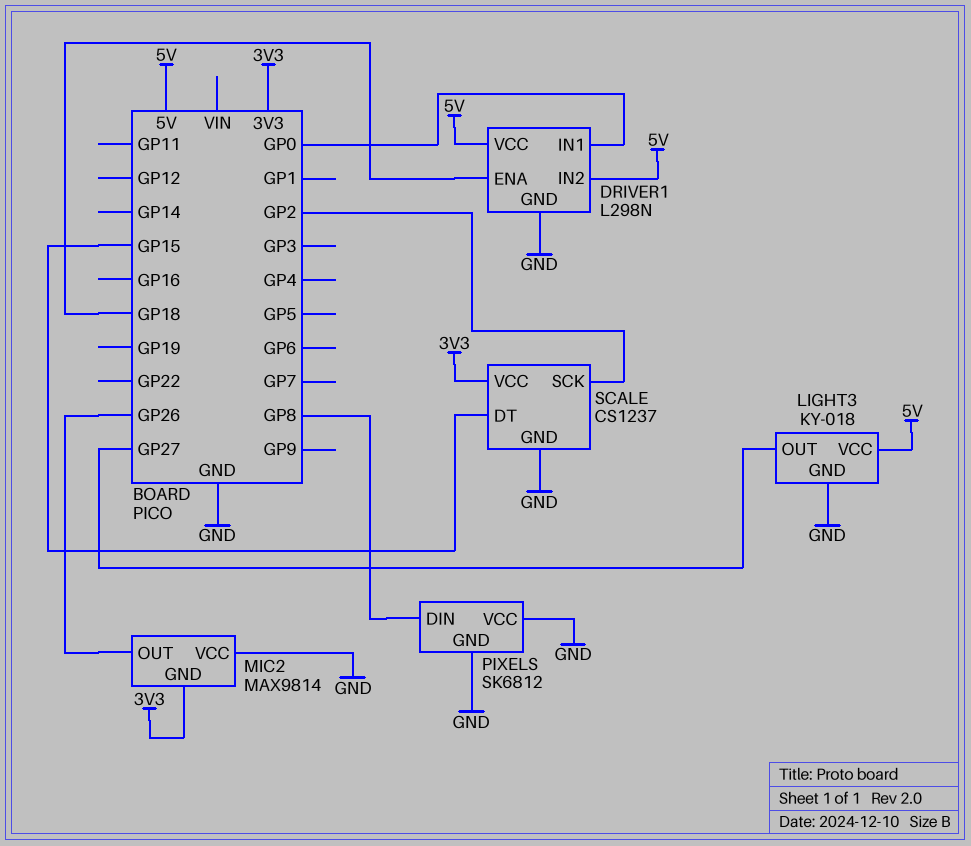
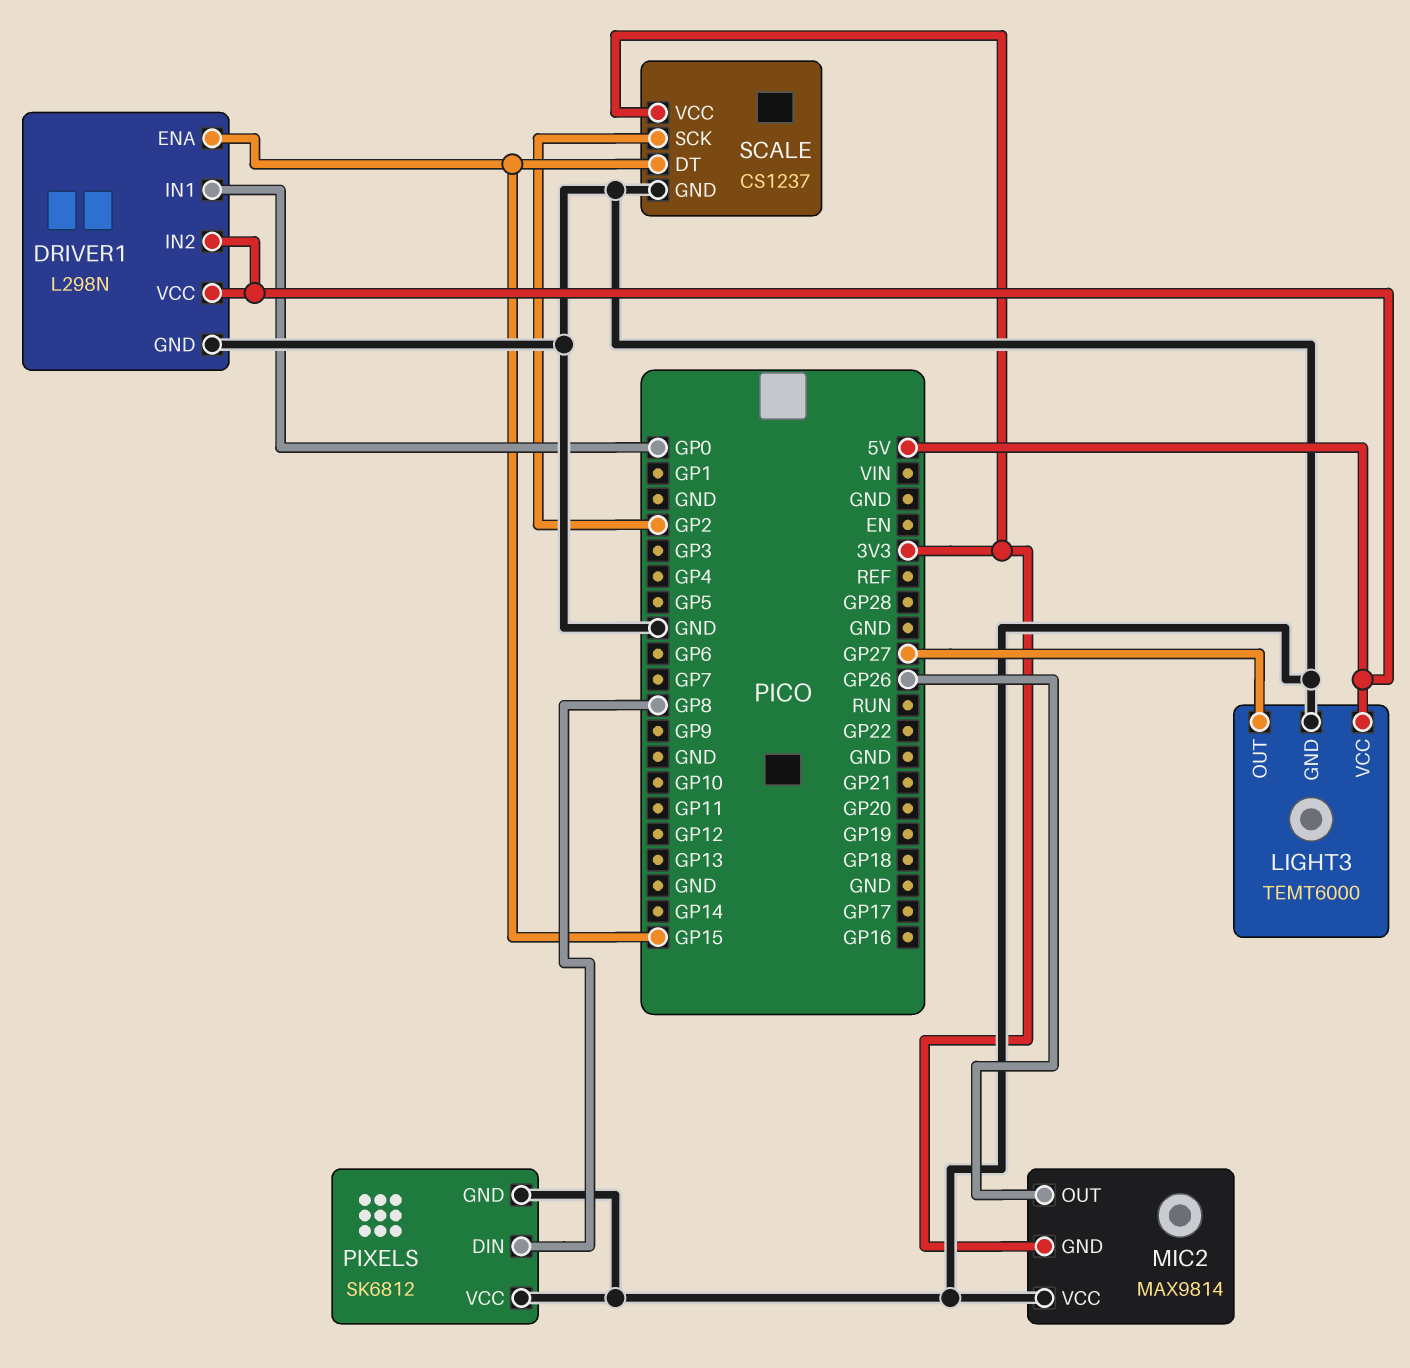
DRIVER1 pin ENA: GP18 -> GP15
LIGHT3: KY-018 -> TEMT6000

